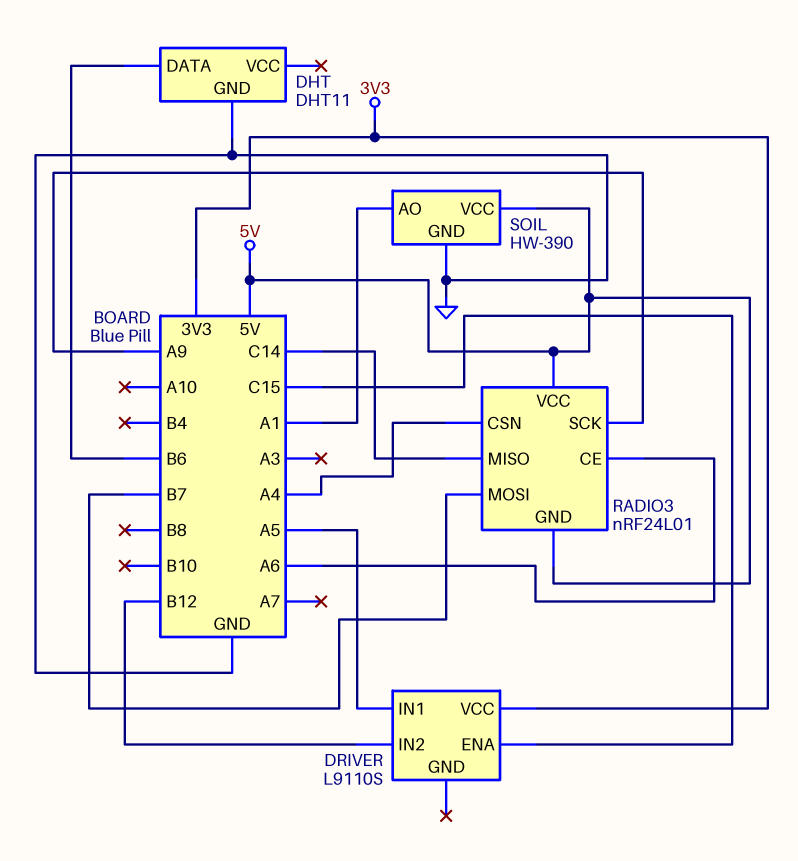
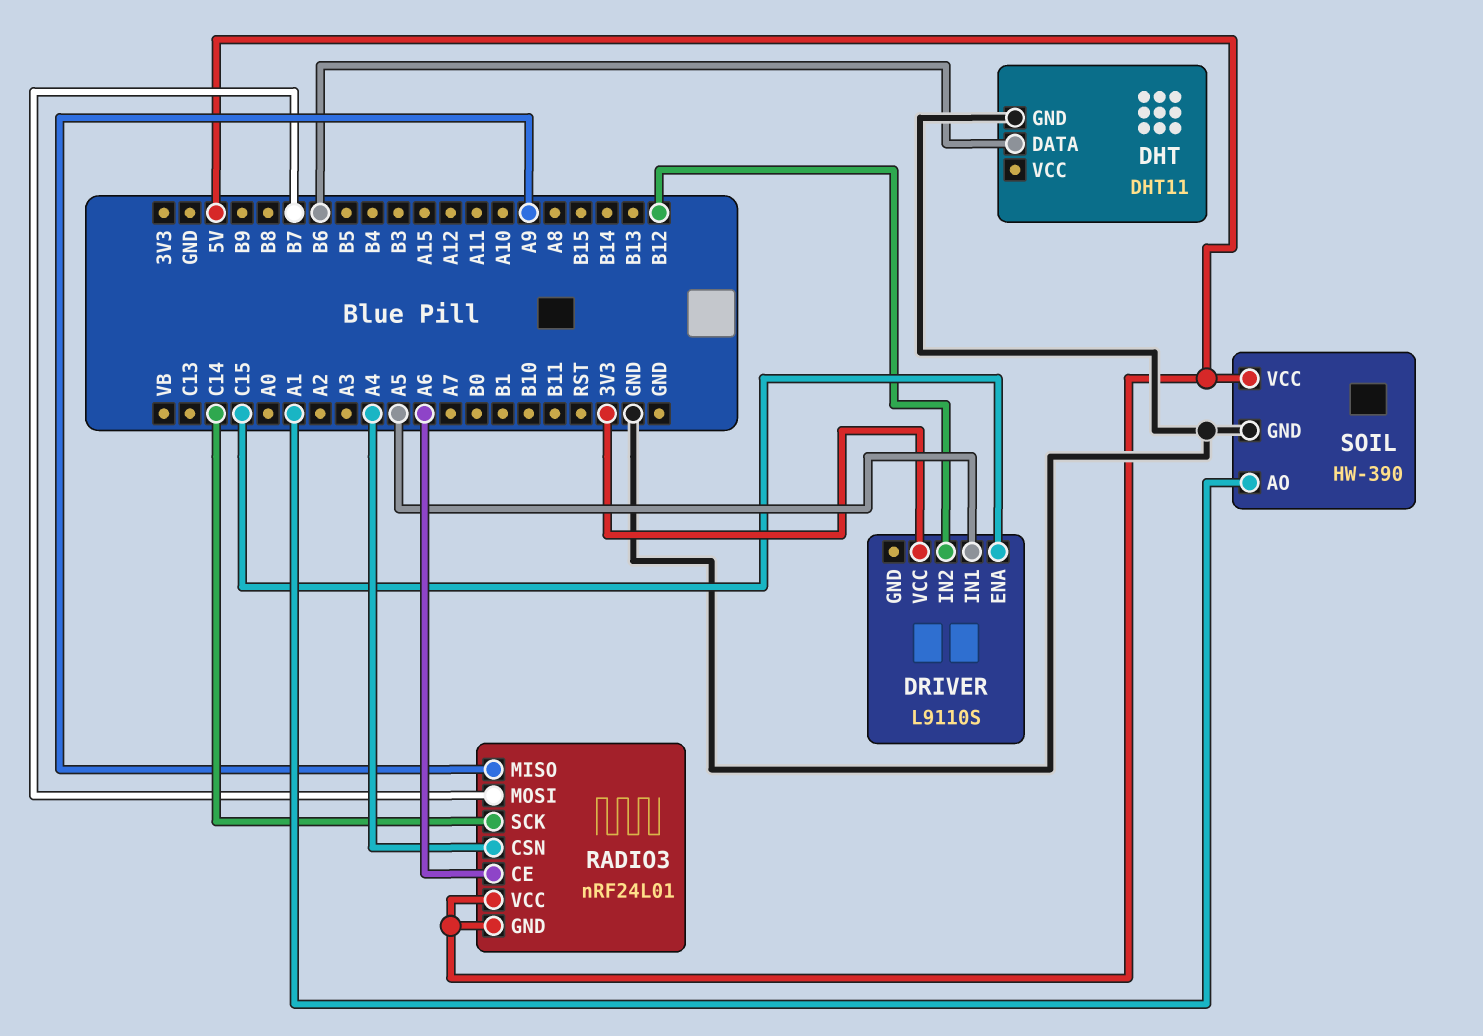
RADIO3 pin MISO: C14 -> A9
RADIO3 pin SCK: A9 -> C14

